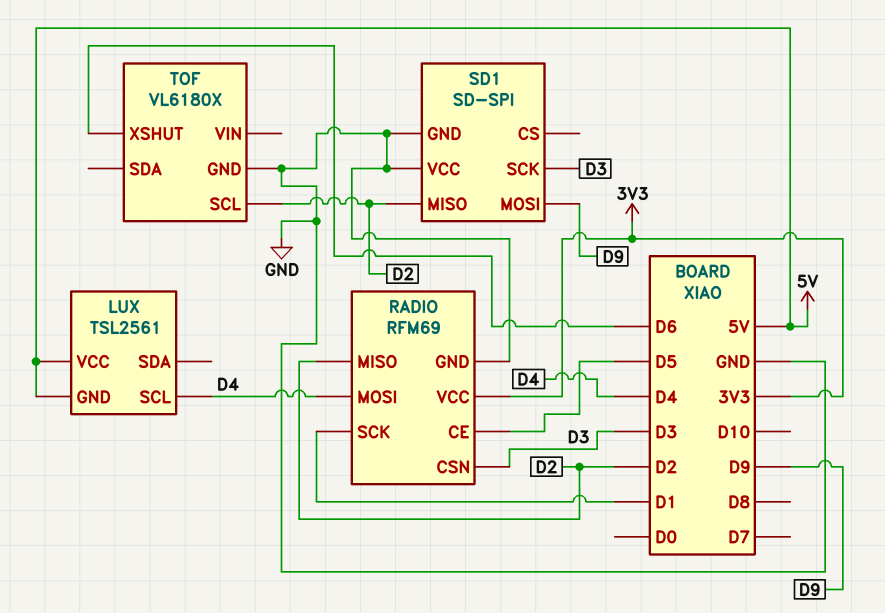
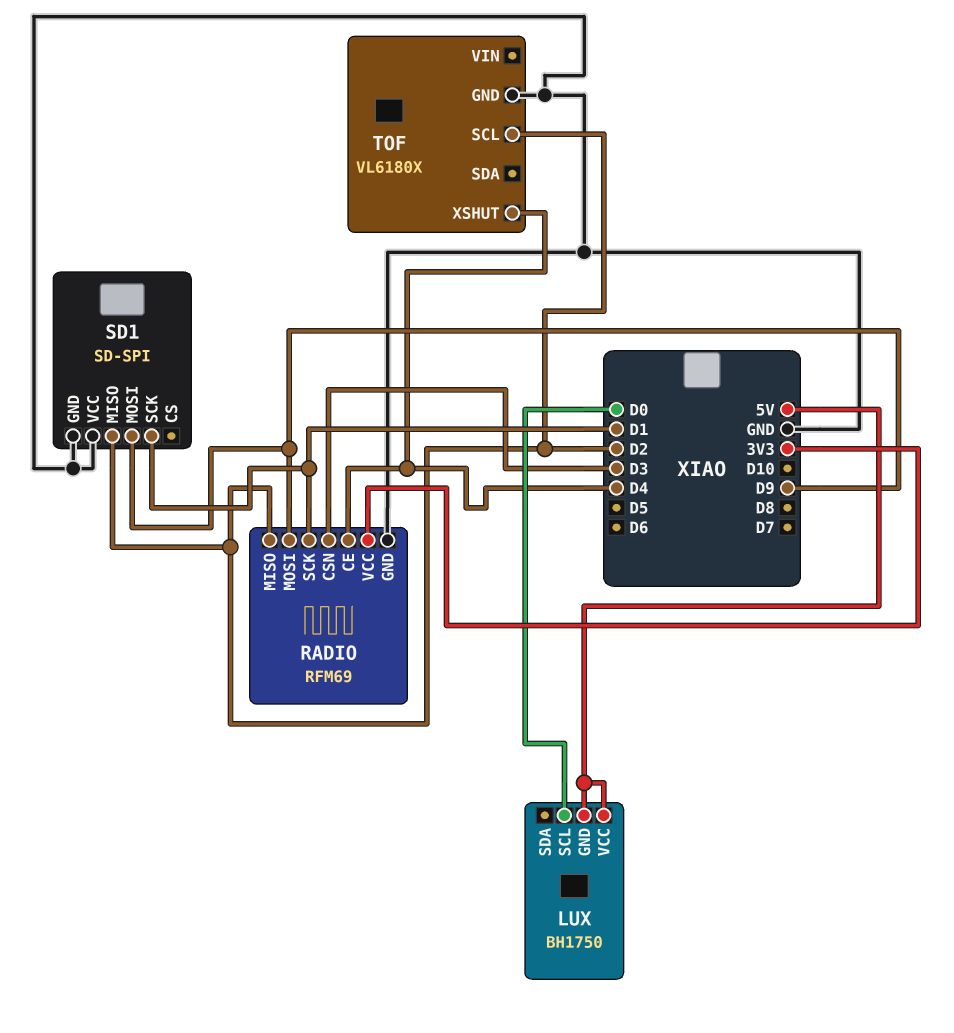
LUX: TSL2561 -> BH1750
LUX pin SCL: D4 -> D0
RADIO pin CE: D5 -> D4
RADIO pin MOSI: D4 -> D9
SD1 pin SCK: D3 -> D1
TOF pin XSHUT: D6 -> D4

